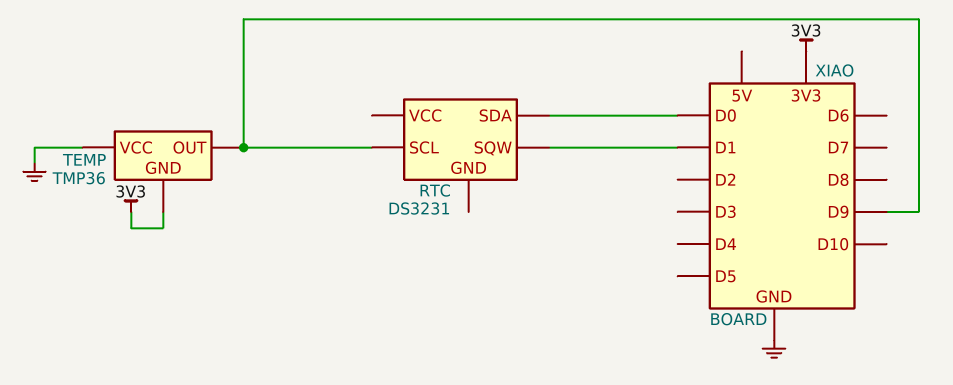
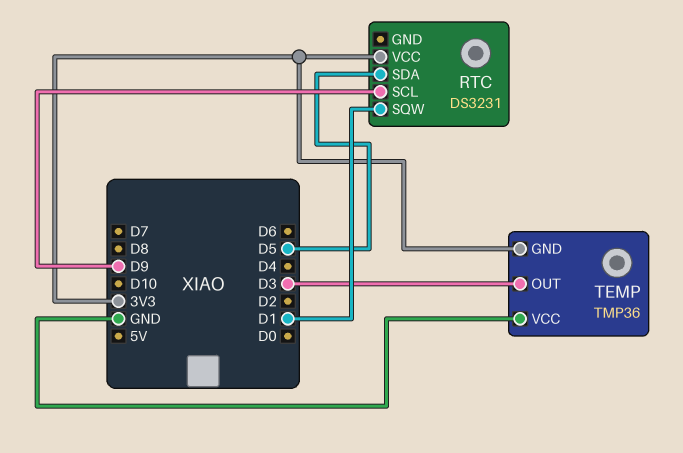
RTC pin SDA: D0 -> D5
RTC pin VCC: none -> 3V3
TEMP pin OUT: D9 -> D3

